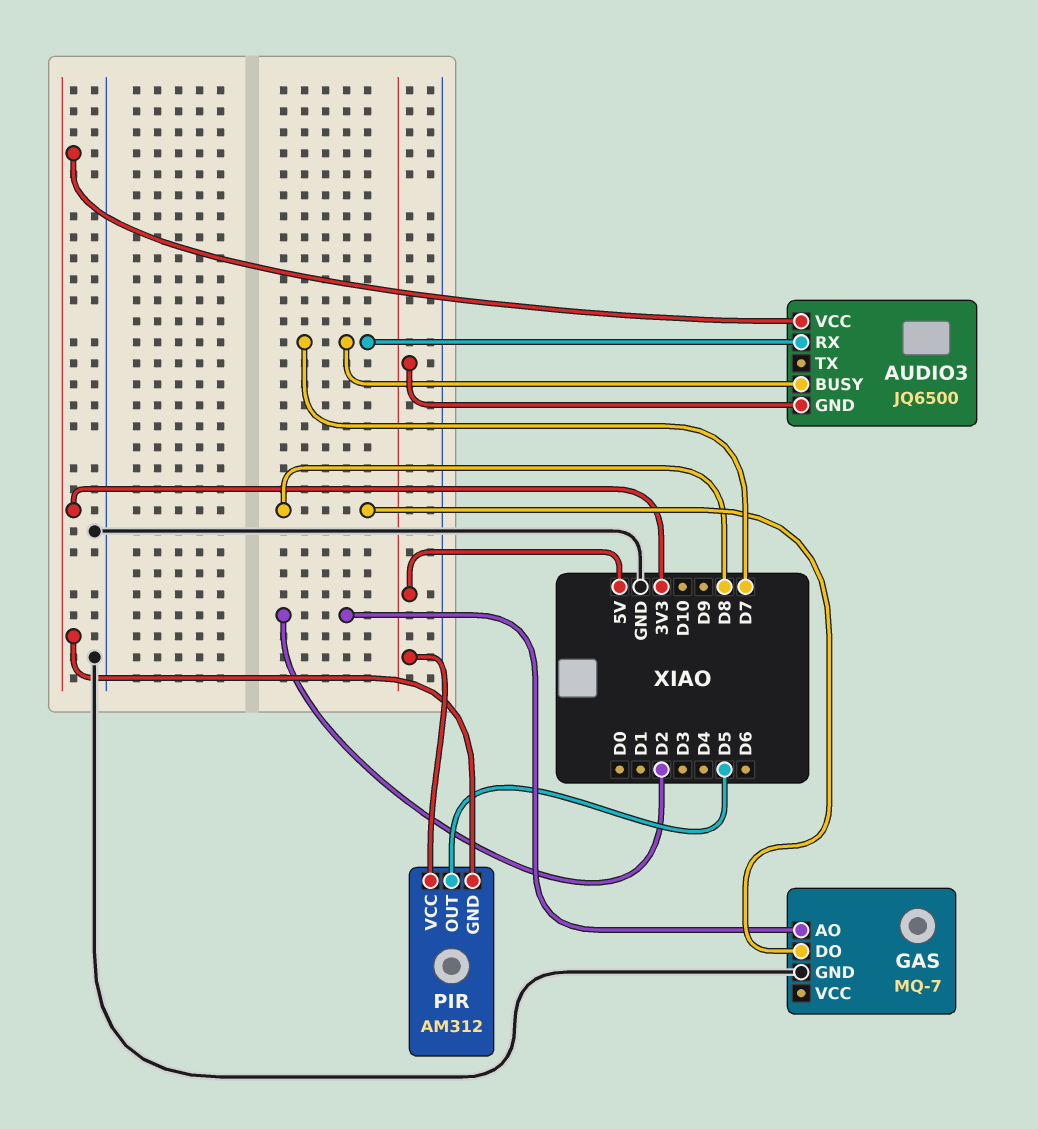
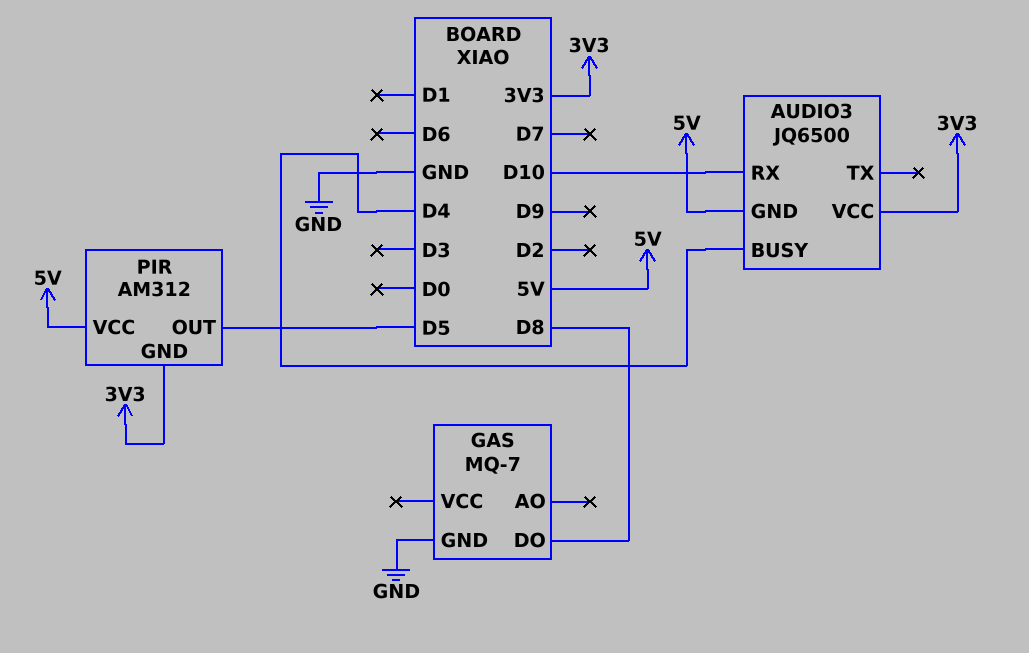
AUDIO3 pin BUSY: D7 -> D4
AUDIO3 pin RX: D7 -> D10
GAS pin AO: D2 -> none

